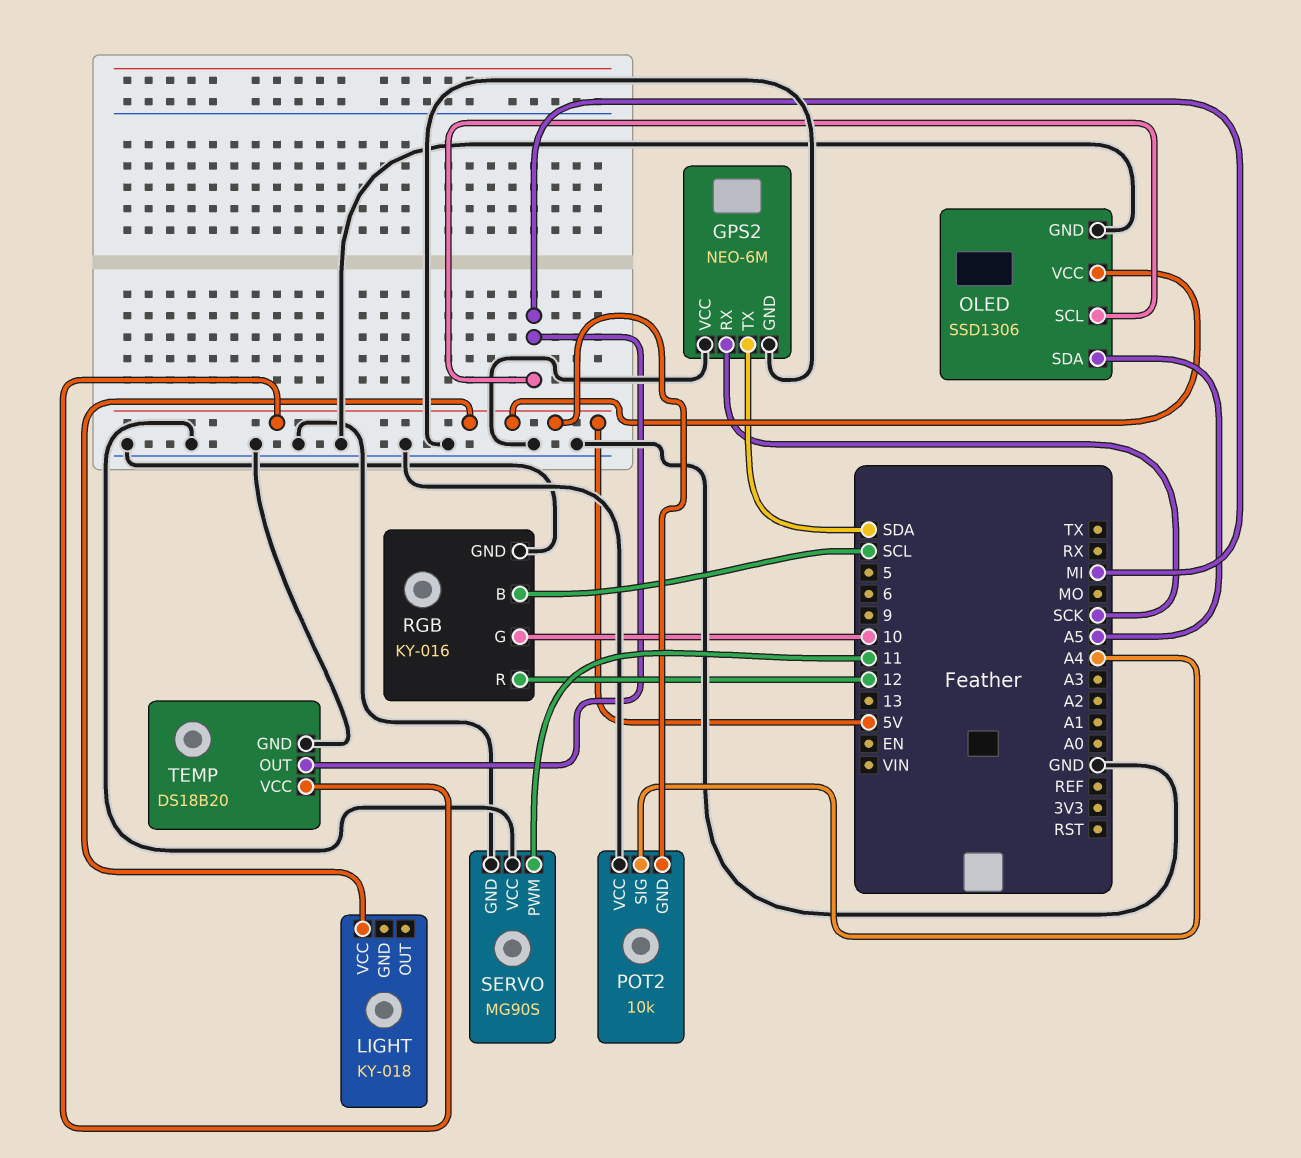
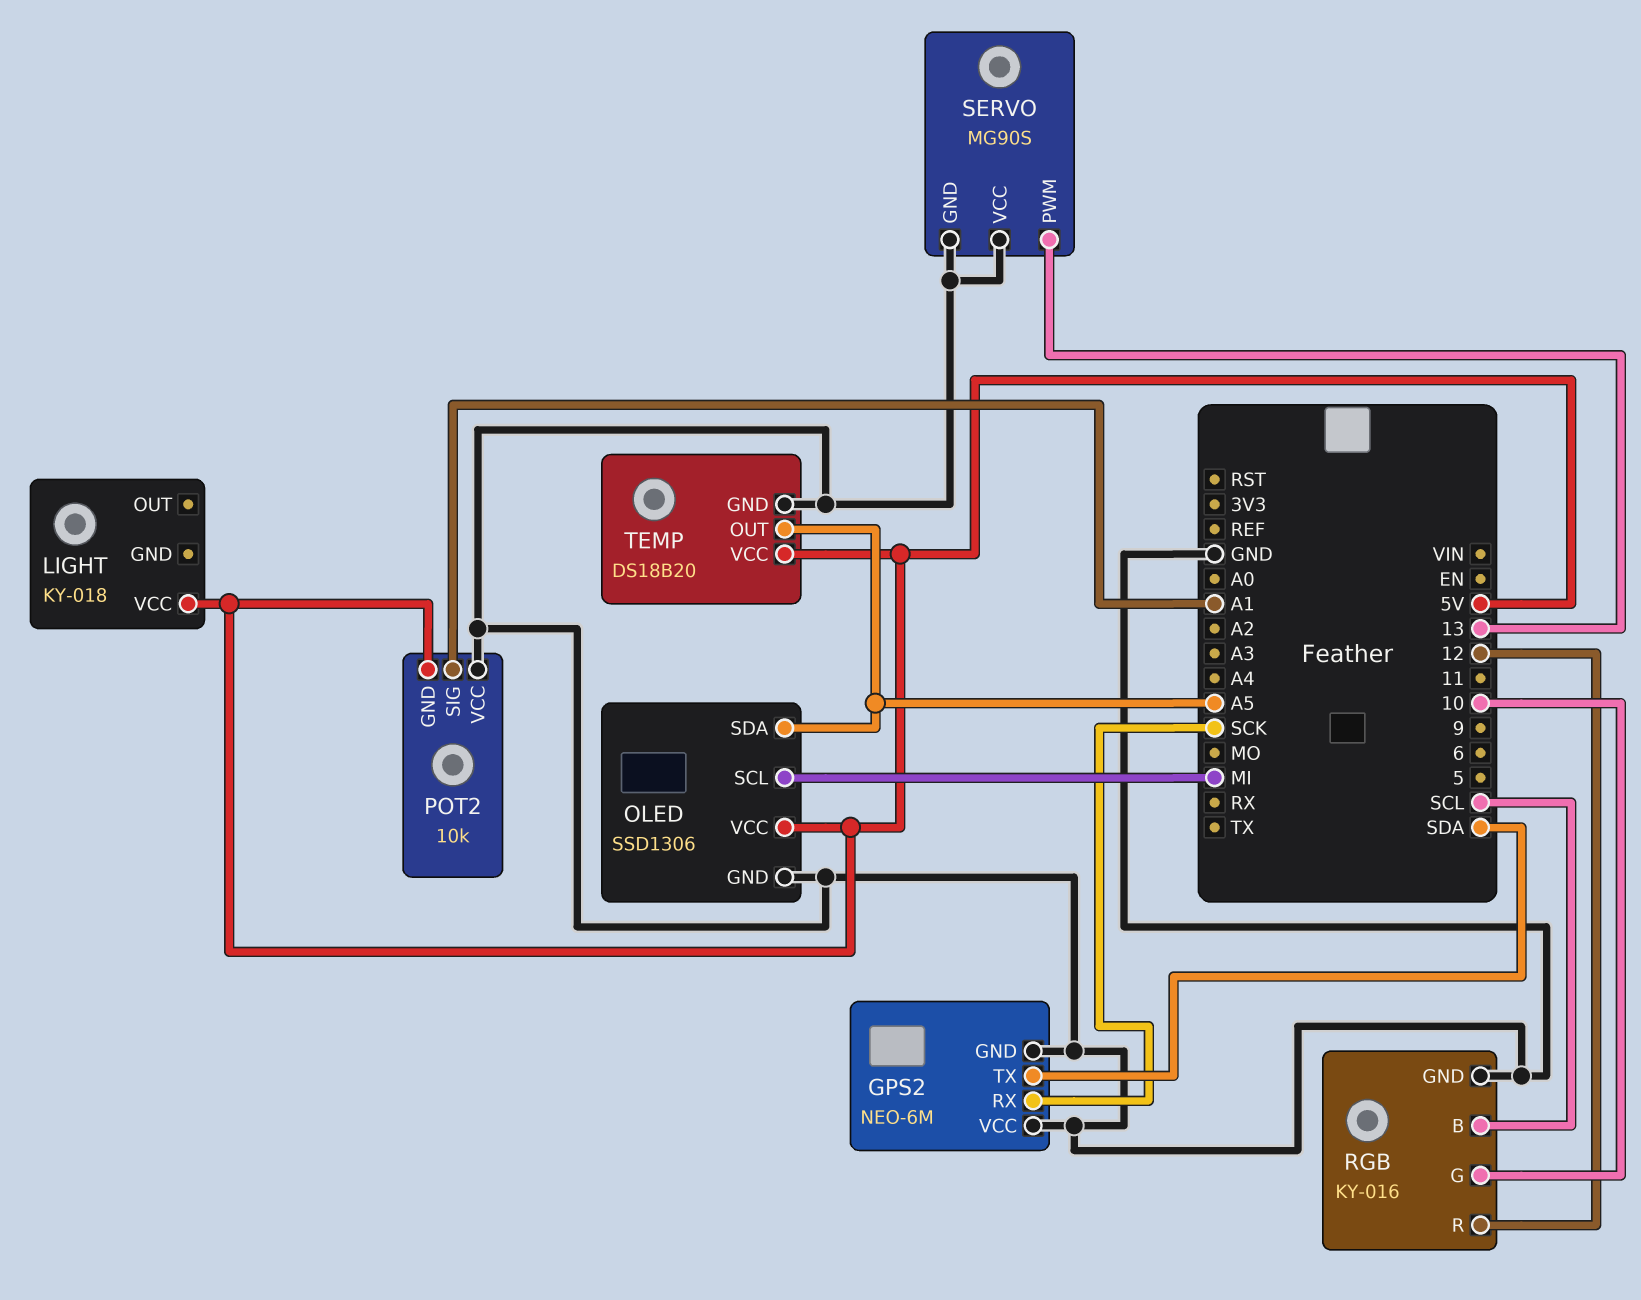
POT2 pin SIG: A4 -> A1
SERVO pin PWM: 11 -> 13
TEMP pin OUT: MI -> A5

